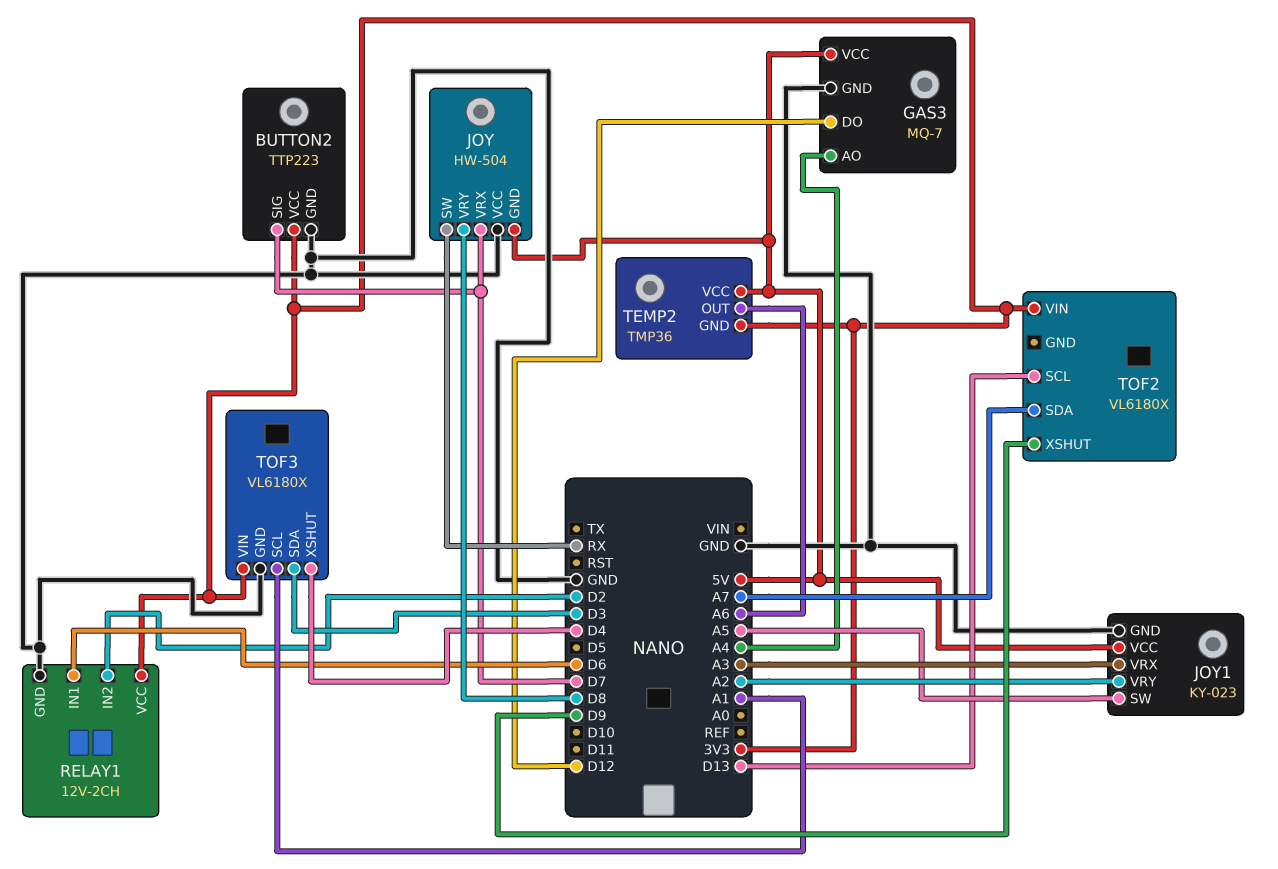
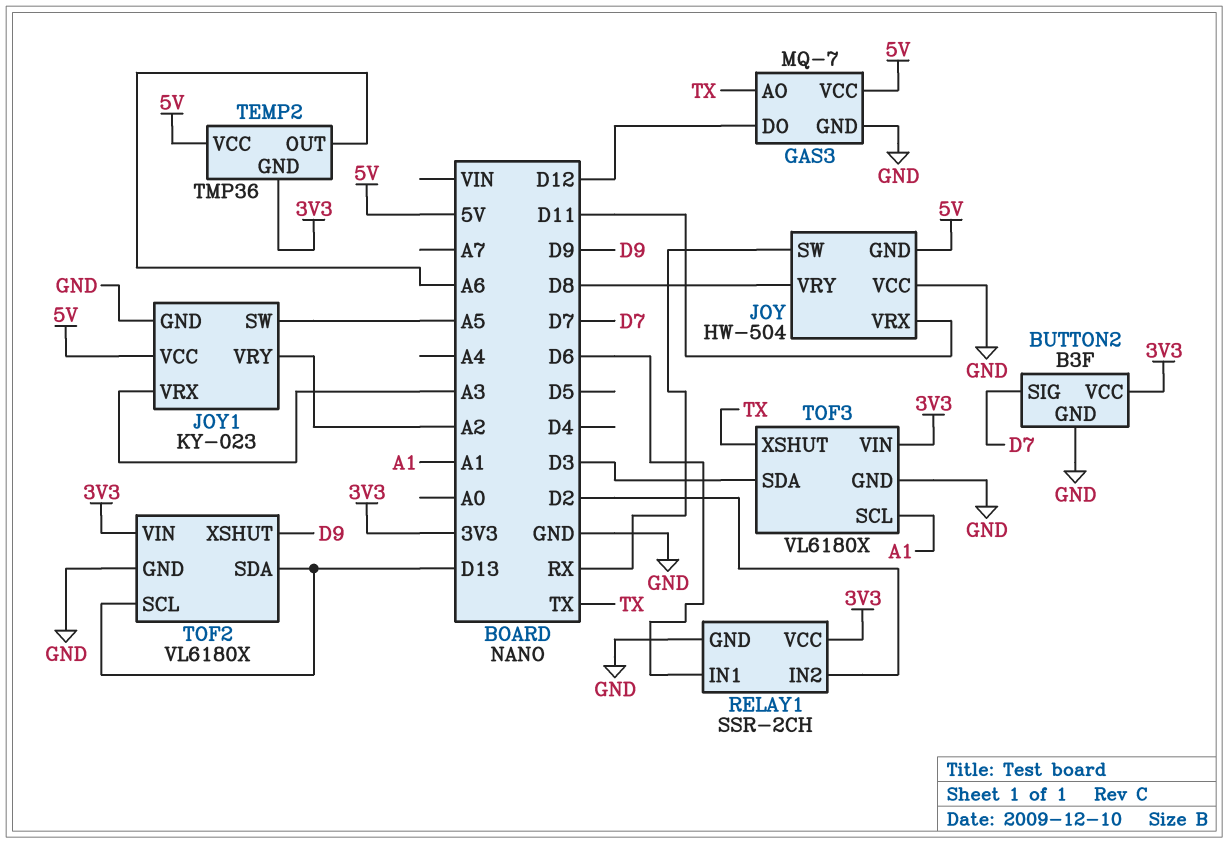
BUTTON2: TTP223 -> B3F
GAS3 pin AO: A4 -> TX
JOY pin VRX: D7 -> D11
RELAY1: 12V-2CH -> SSR-2CH
TOF2 pin GND: none -> GND
TOF2 pin SDA: A7 -> D13
TOF3 pin XSHUT: D4 -> TX

